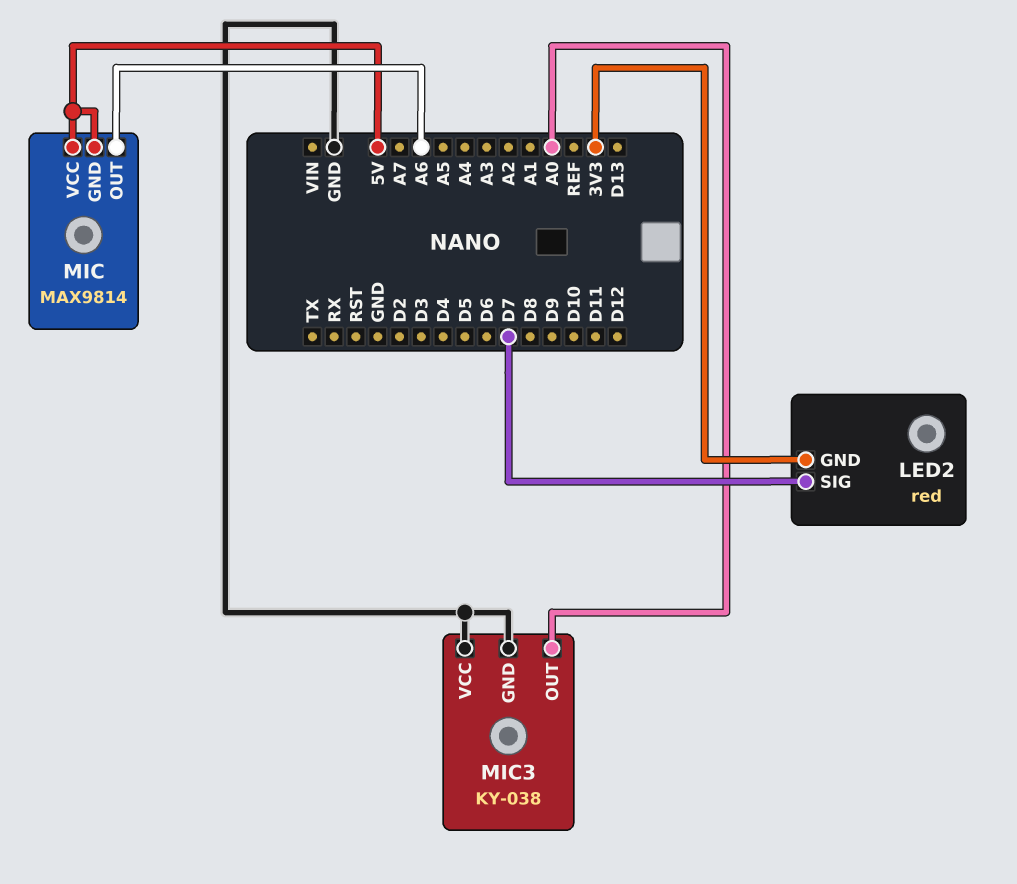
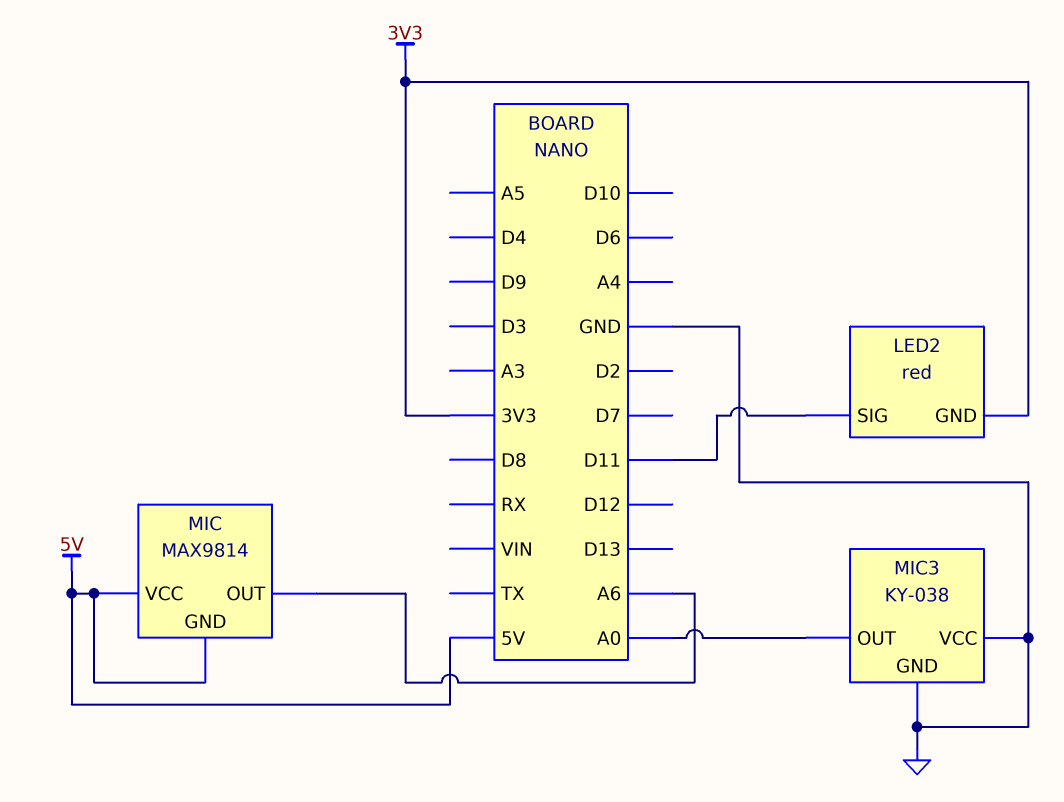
LED2 pin SIG: D7 -> D11

